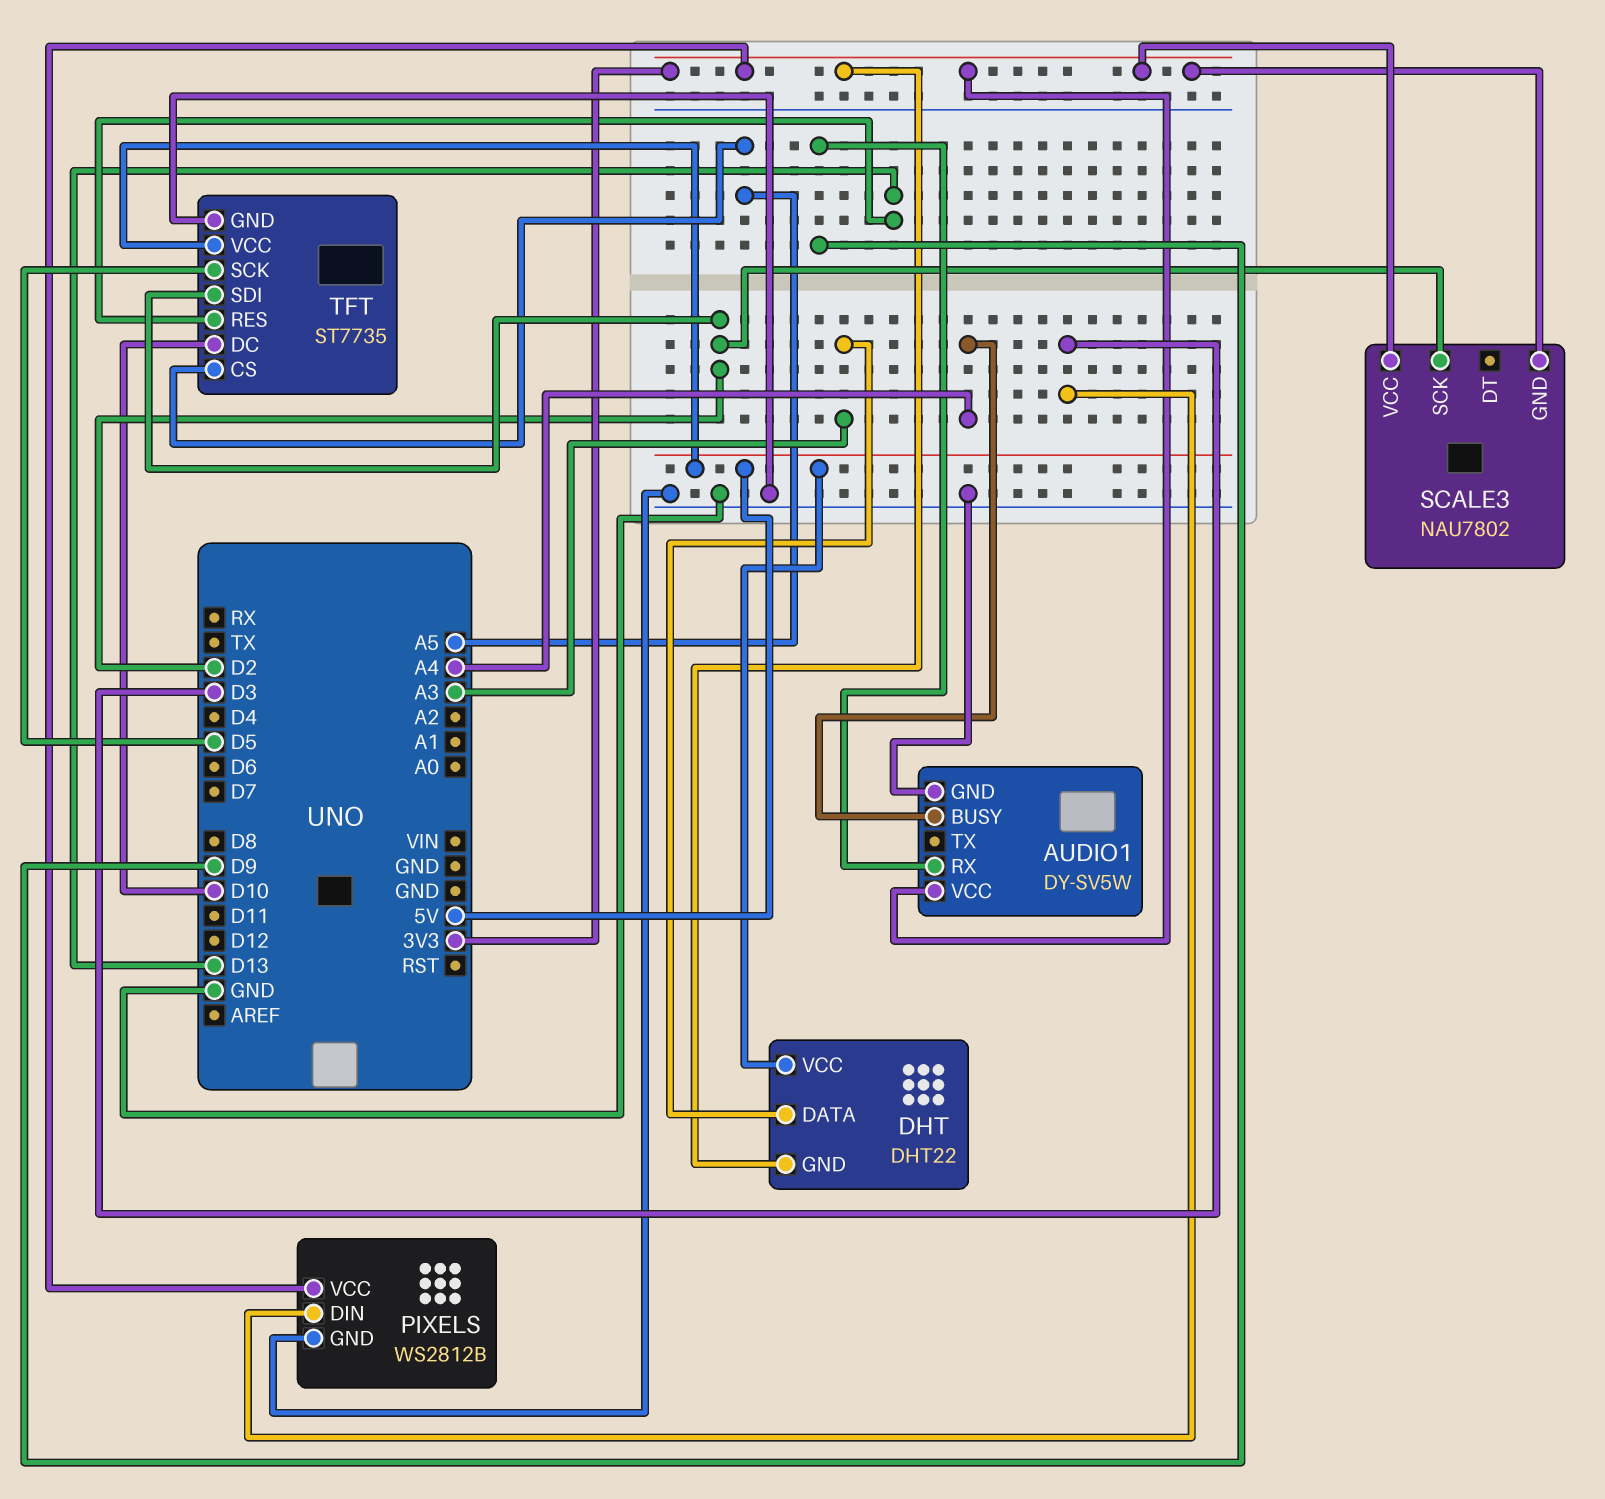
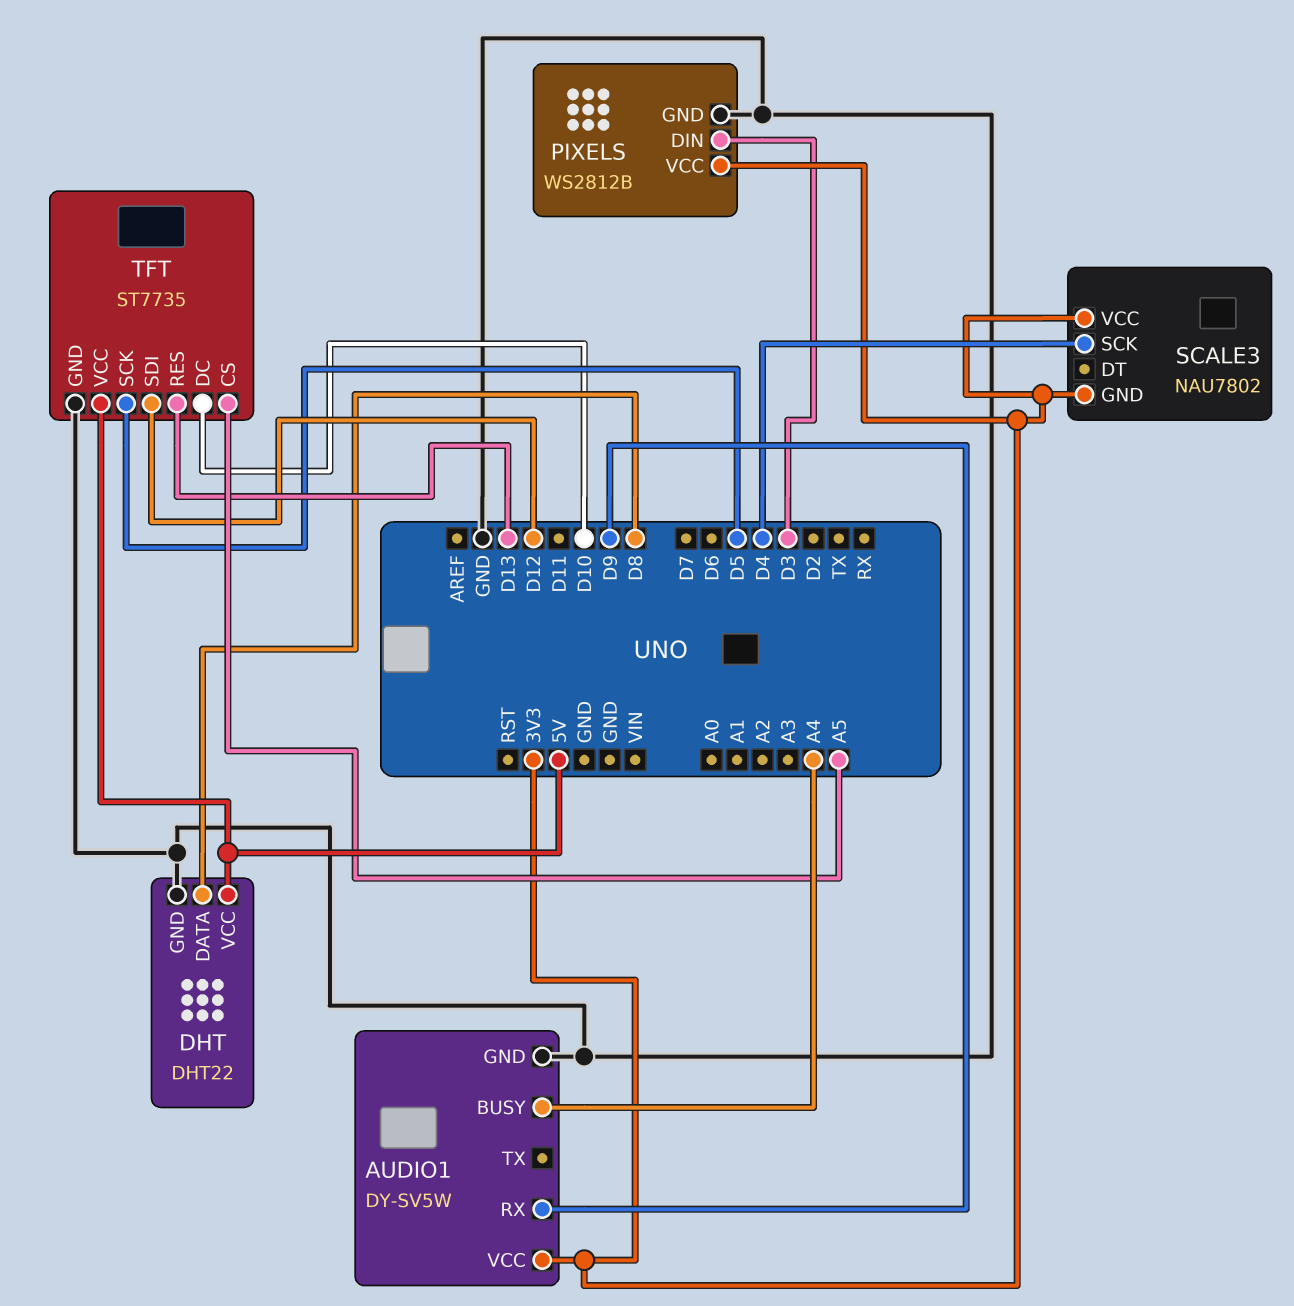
DHT pin DATA: A3 -> D8
DHT pin GND: 3V3 -> GND
SCALE3 pin SCK: D2 -> D4
TFT pin SDI: D2 -> D12

